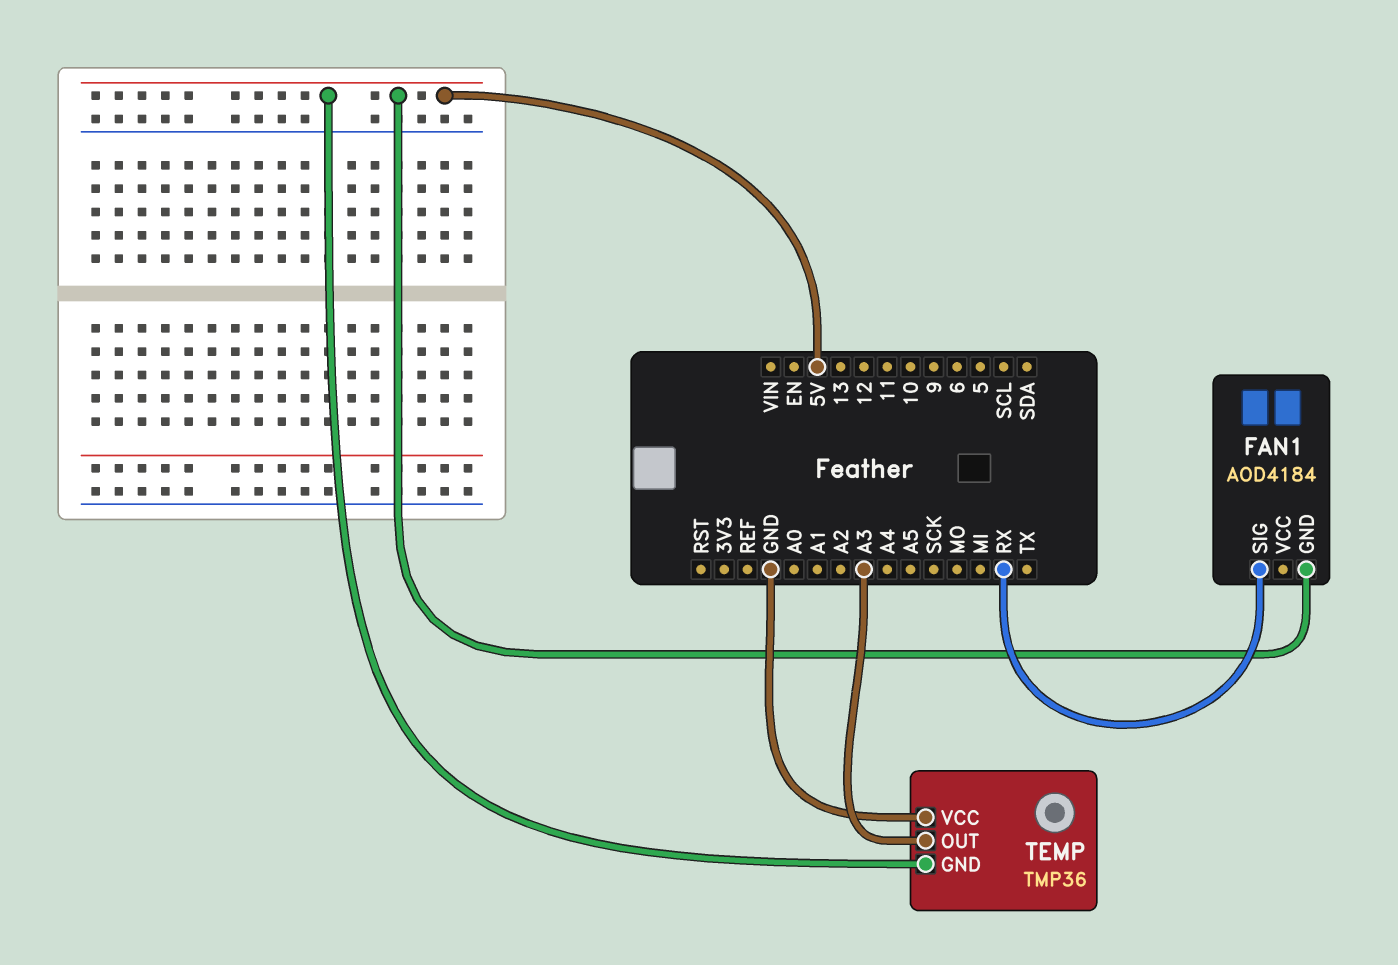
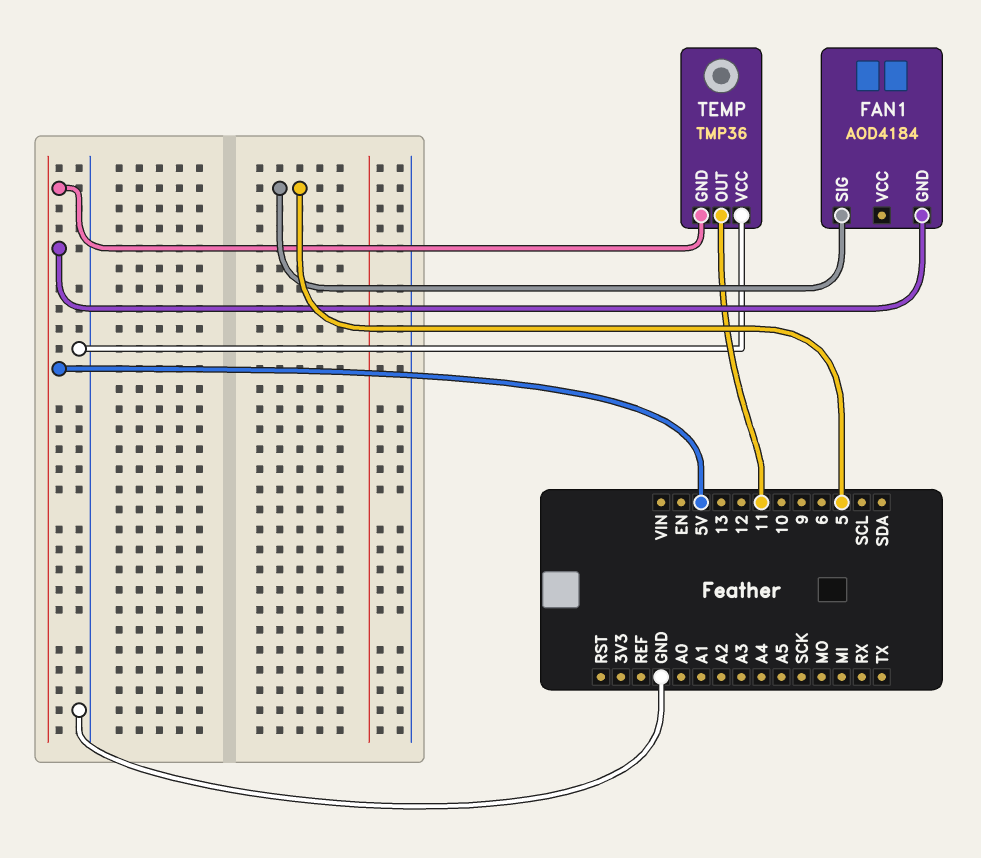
FAN1 pin SIG: RX -> 5
TEMP pin OUT: A3 -> 11

